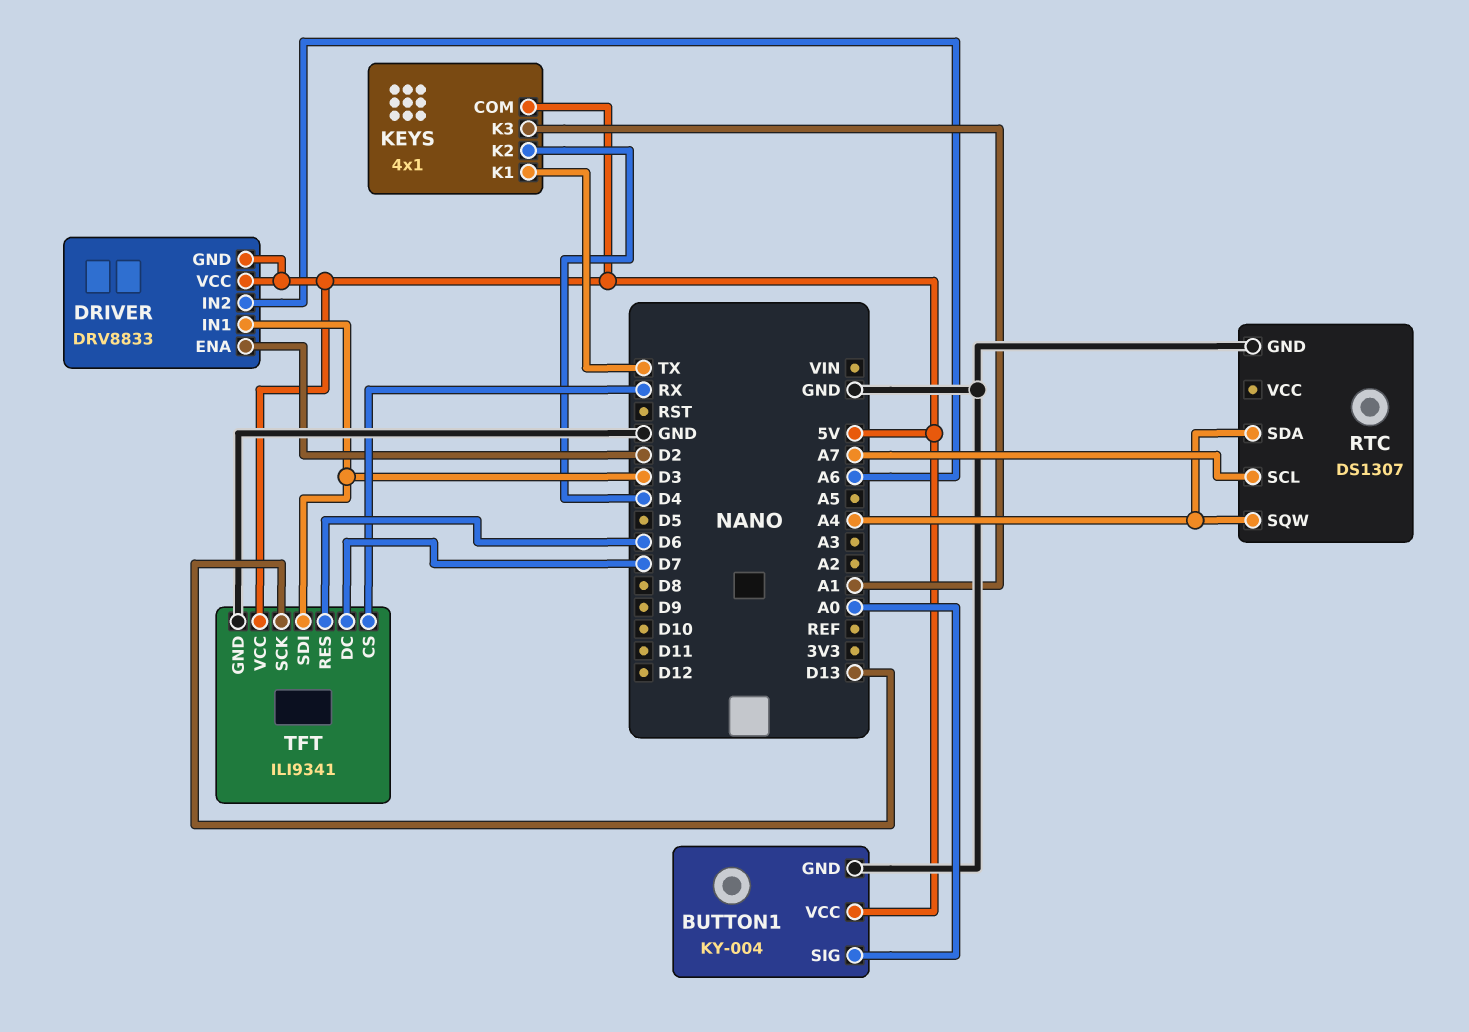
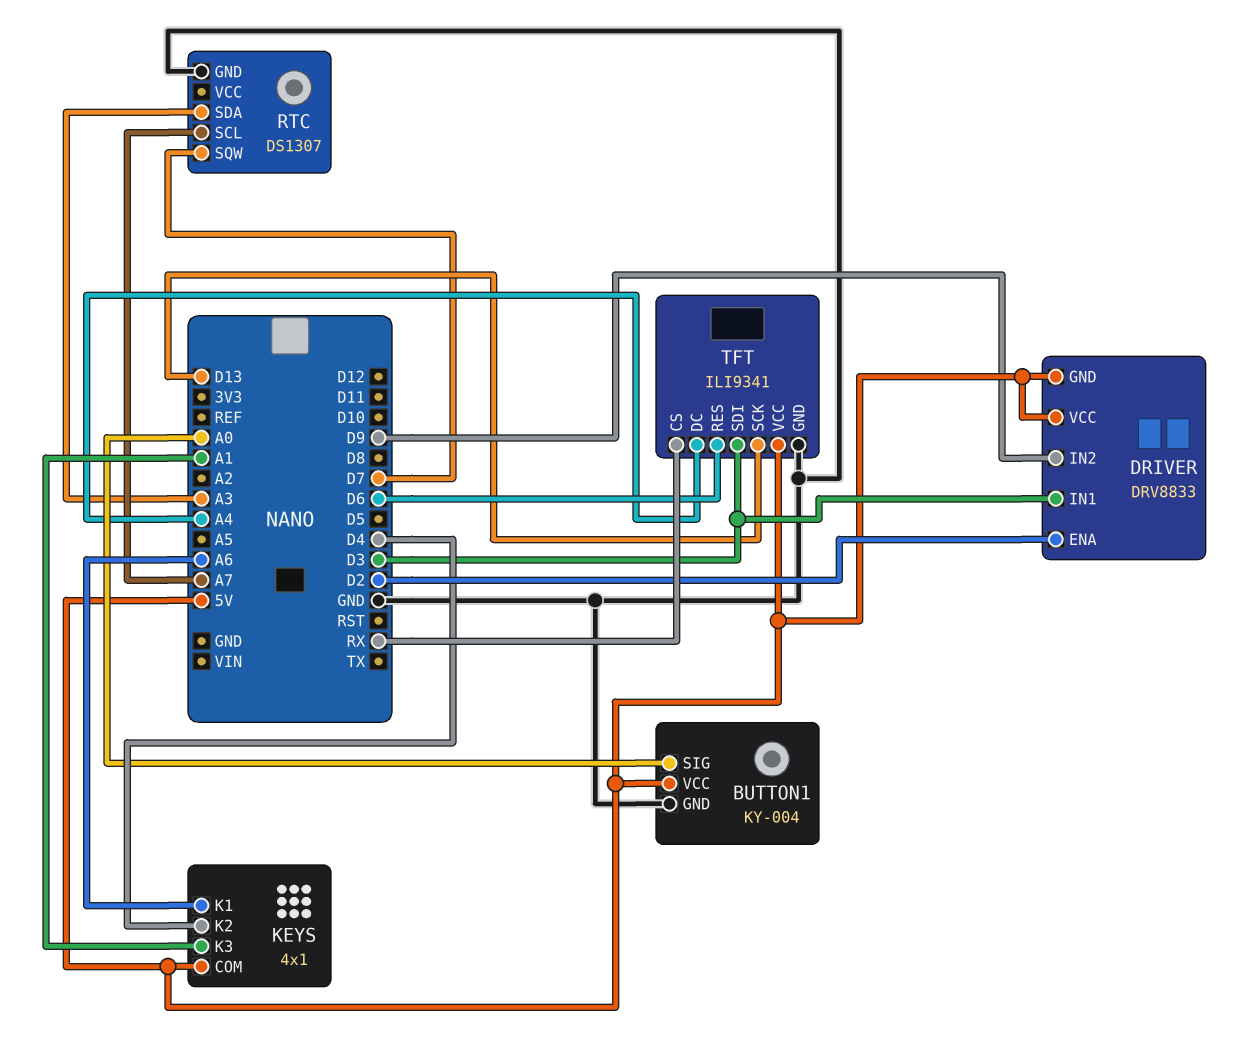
DRIVER pin IN2: A6 -> D9
KEYS pin K1: TX -> A6
RTC pin SDA: A4 -> A3
RTC pin SQW: A4 -> D7
TFT pin DC: D7 -> A4

